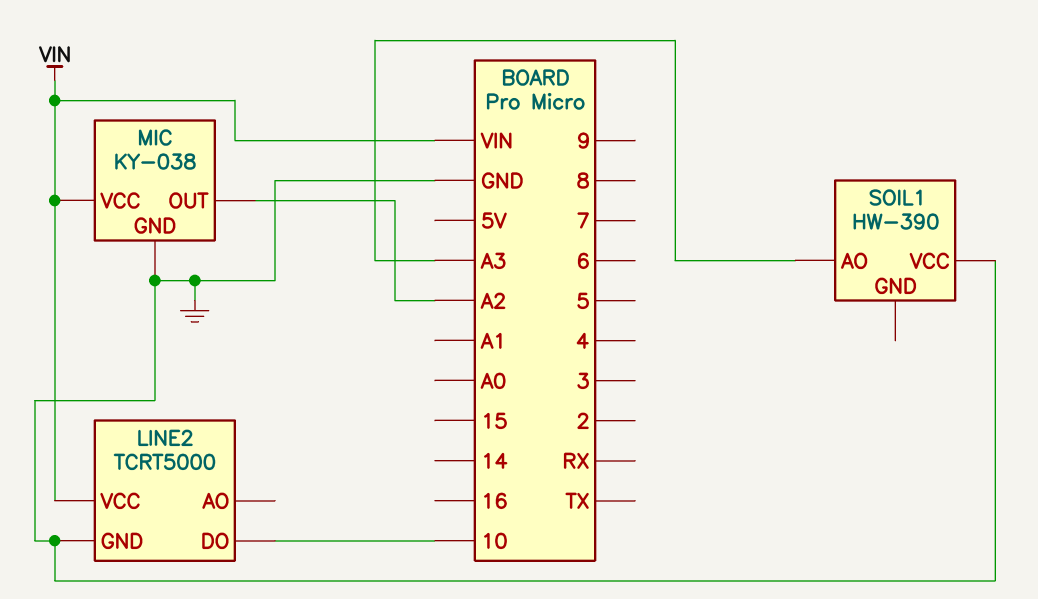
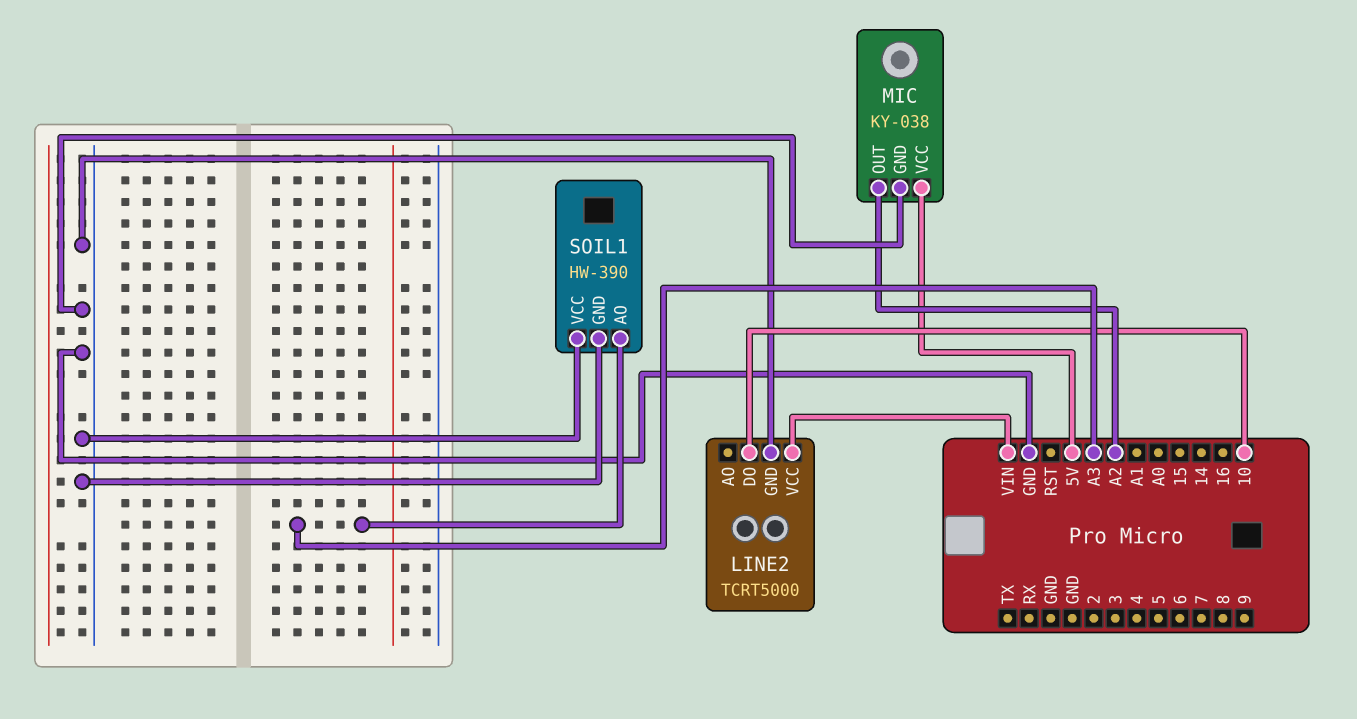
MIC pin VCC: VIN -> 5V
SOIL1 pin GND: none -> GND

